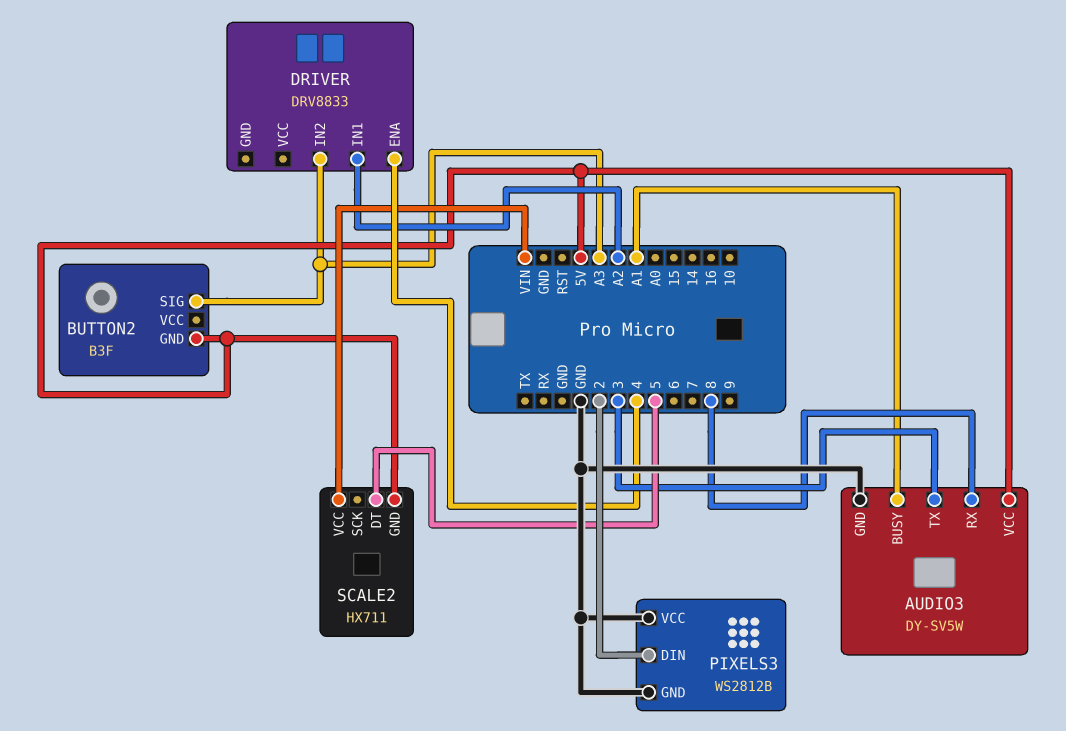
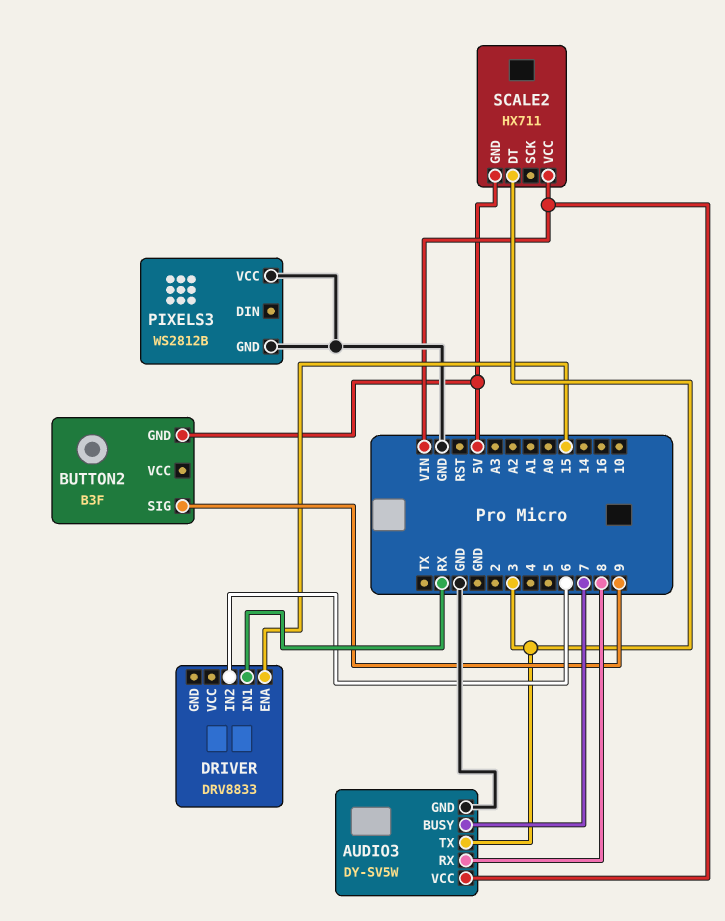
AUDIO3 pin BUSY: A1 -> 7
AUDIO3 pin VCC: 5V -> VIN
BUTTON2 pin SIG: A3 -> 9
DRIVER pin ENA: 4 -> 15
DRIVER pin IN1: A2 -> RX
DRIVER pin IN2: A3 -> 6
PIXELS3 pin DIN: 2 -> none
SCALE2 pin DT: 5 -> 3

